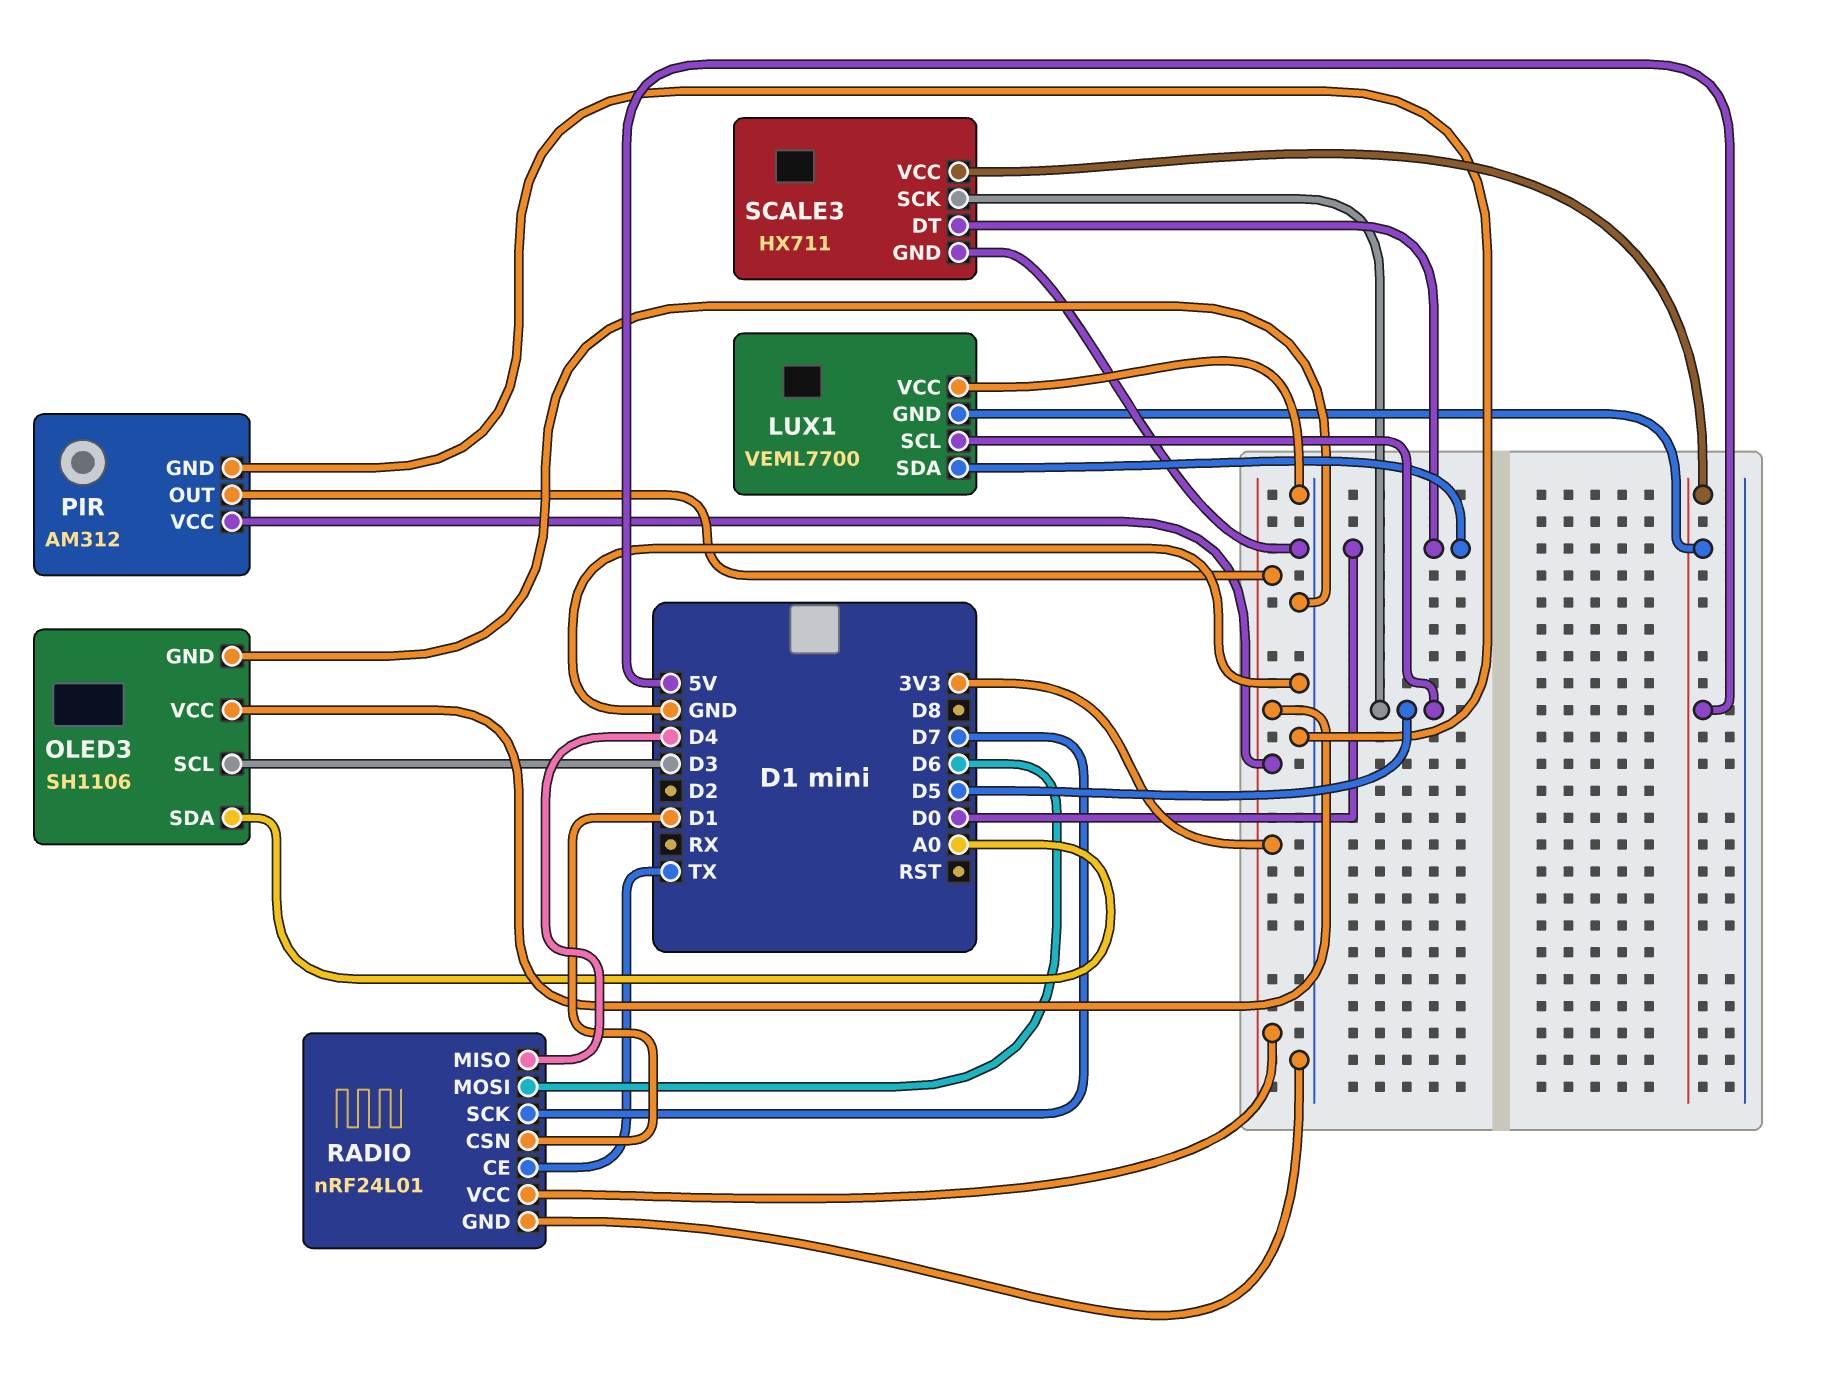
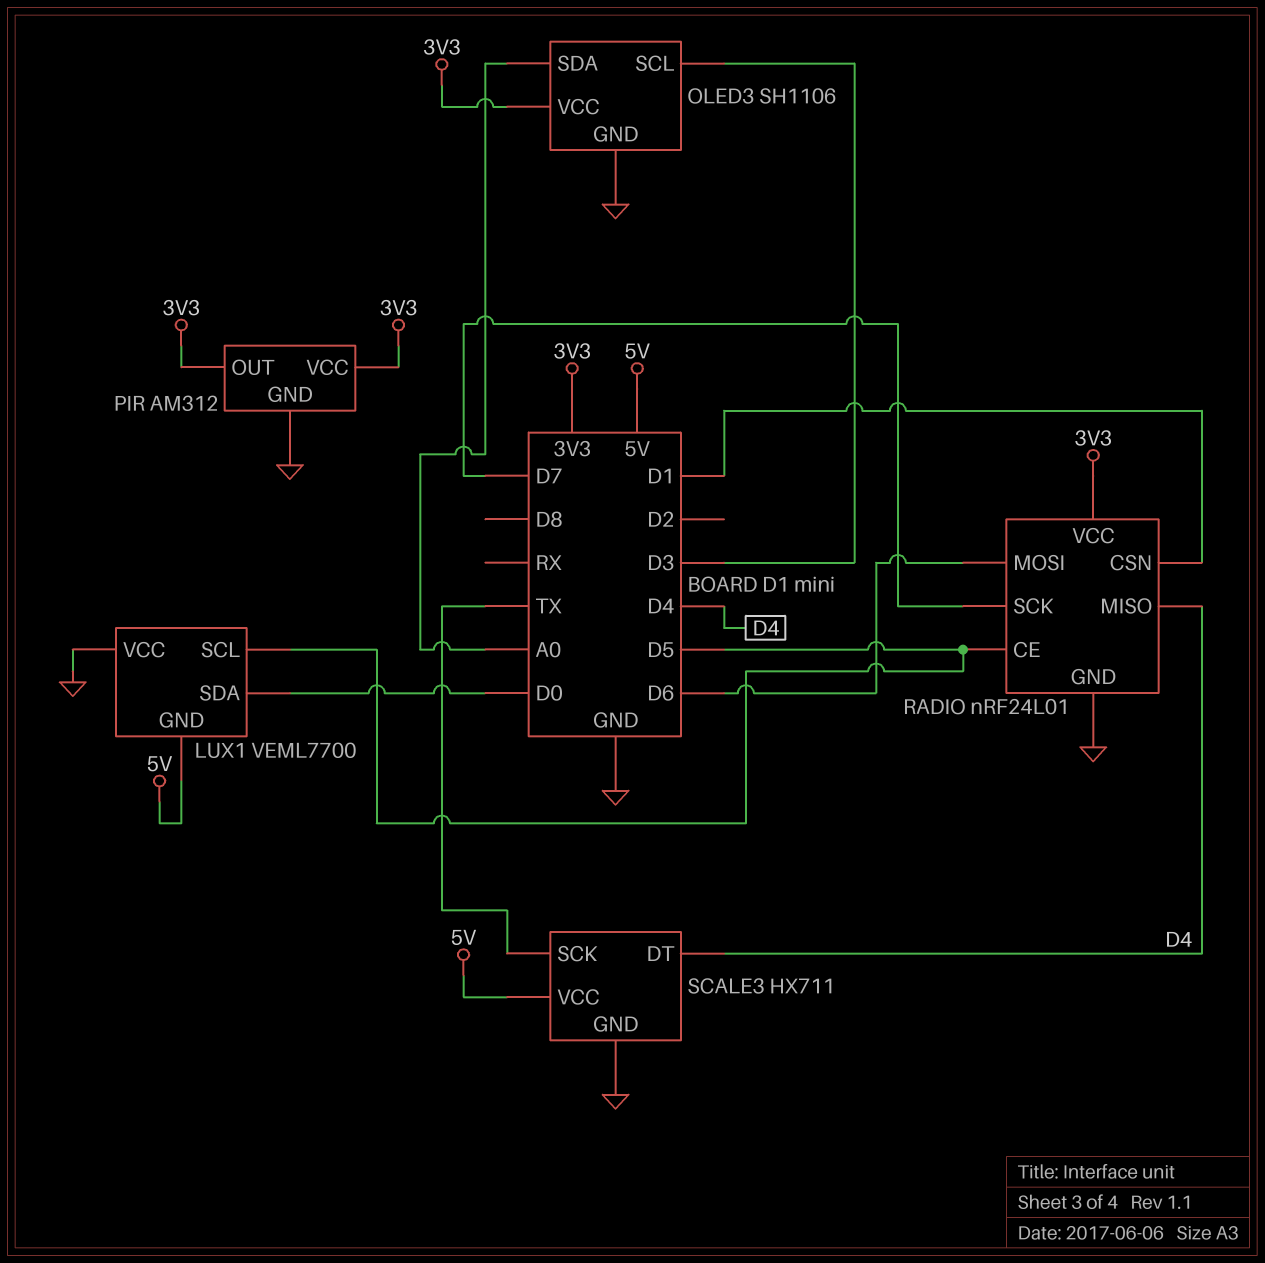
RADIO pin CE: TX -> D5
SCALE3 pin DT: D0 -> D4
SCALE3 pin SCK: D5 -> TX

